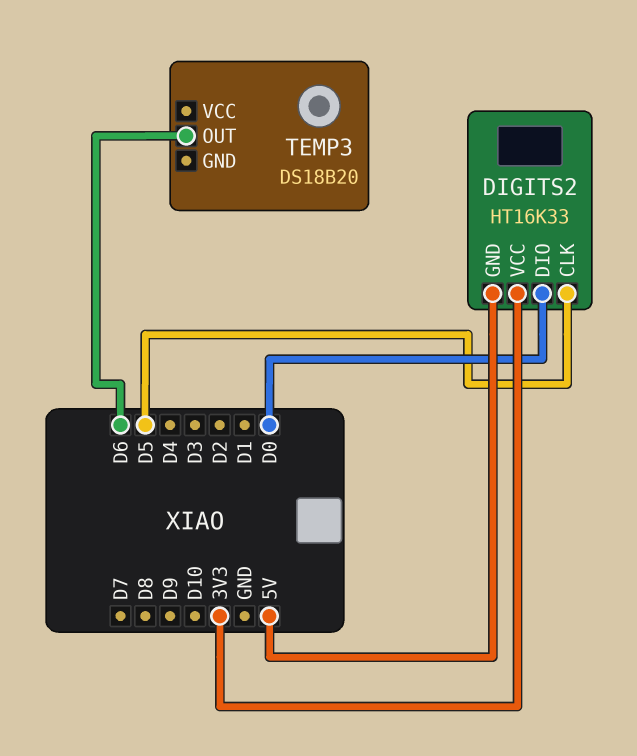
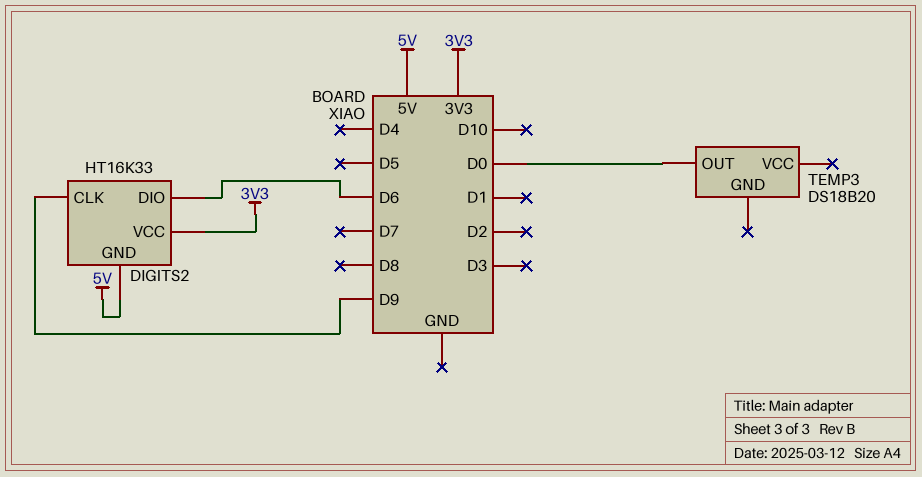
DIGITS2 pin CLK: D5 -> D9
DIGITS2 pin DIO: D0 -> D6
TEMP3 pin OUT: D6 -> D0

